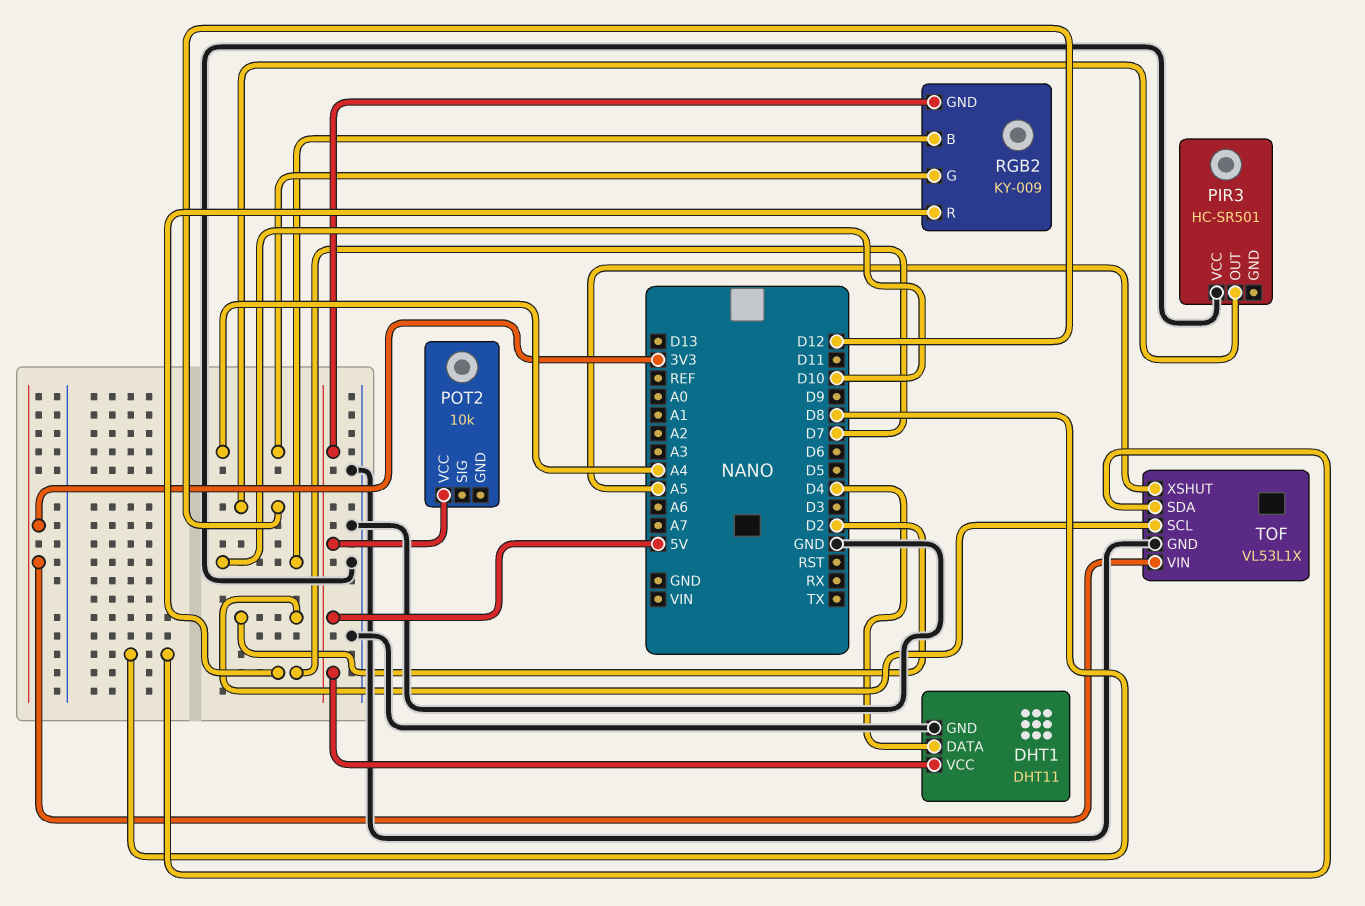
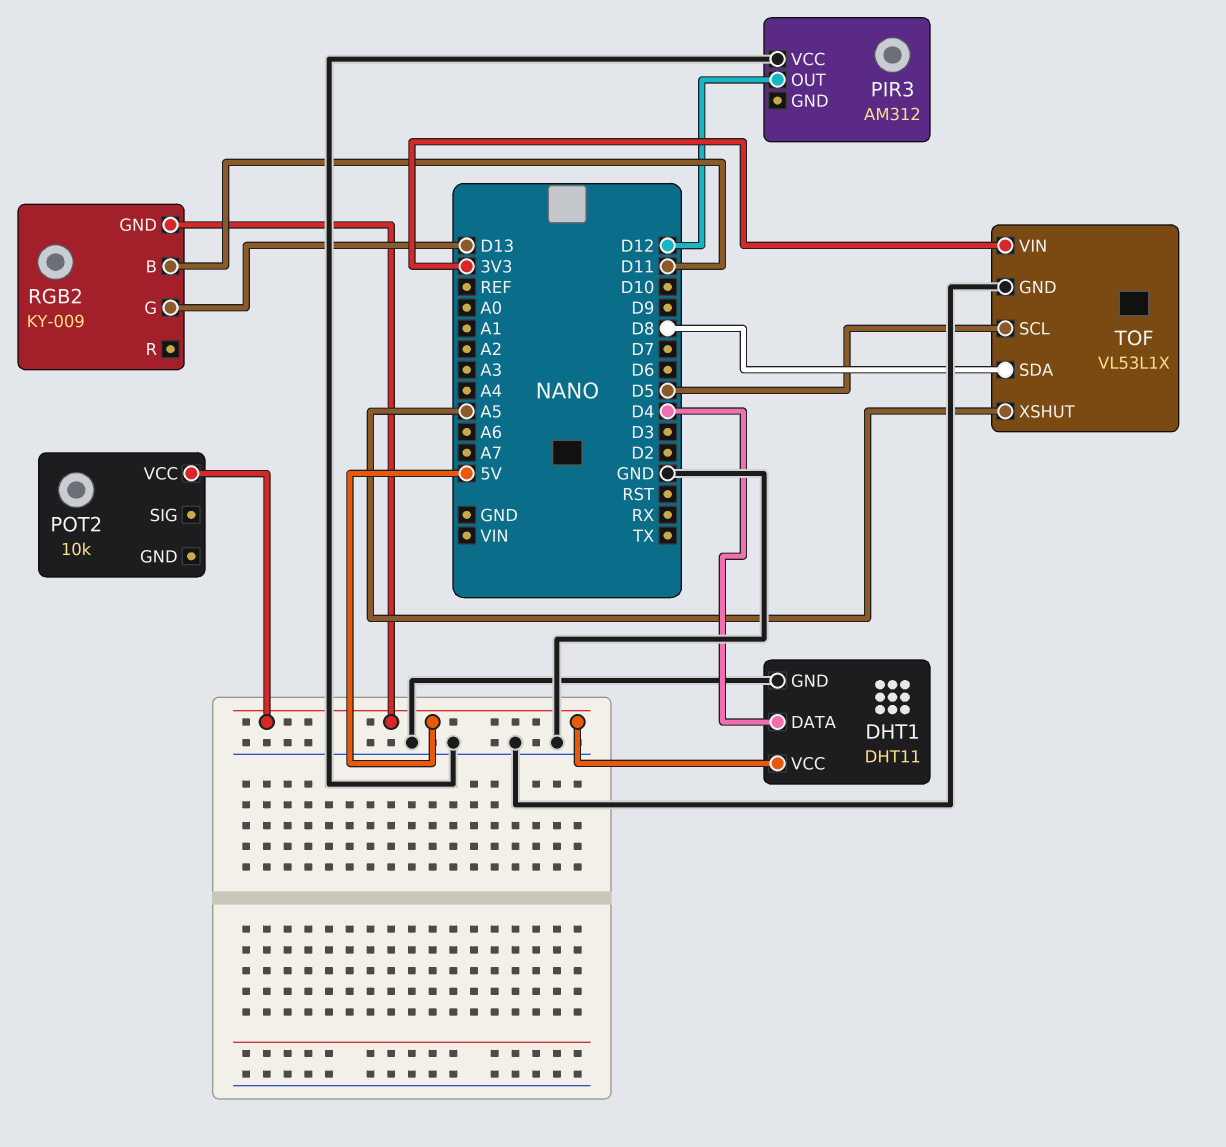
PIR3: HC-SR501 -> AM312
RGB2 pin B: D10 -> D11
RGB2 pin G: A4 -> D13
RGB2 pin R: D7 -> none
TOF pin SCL: D2 -> D5

